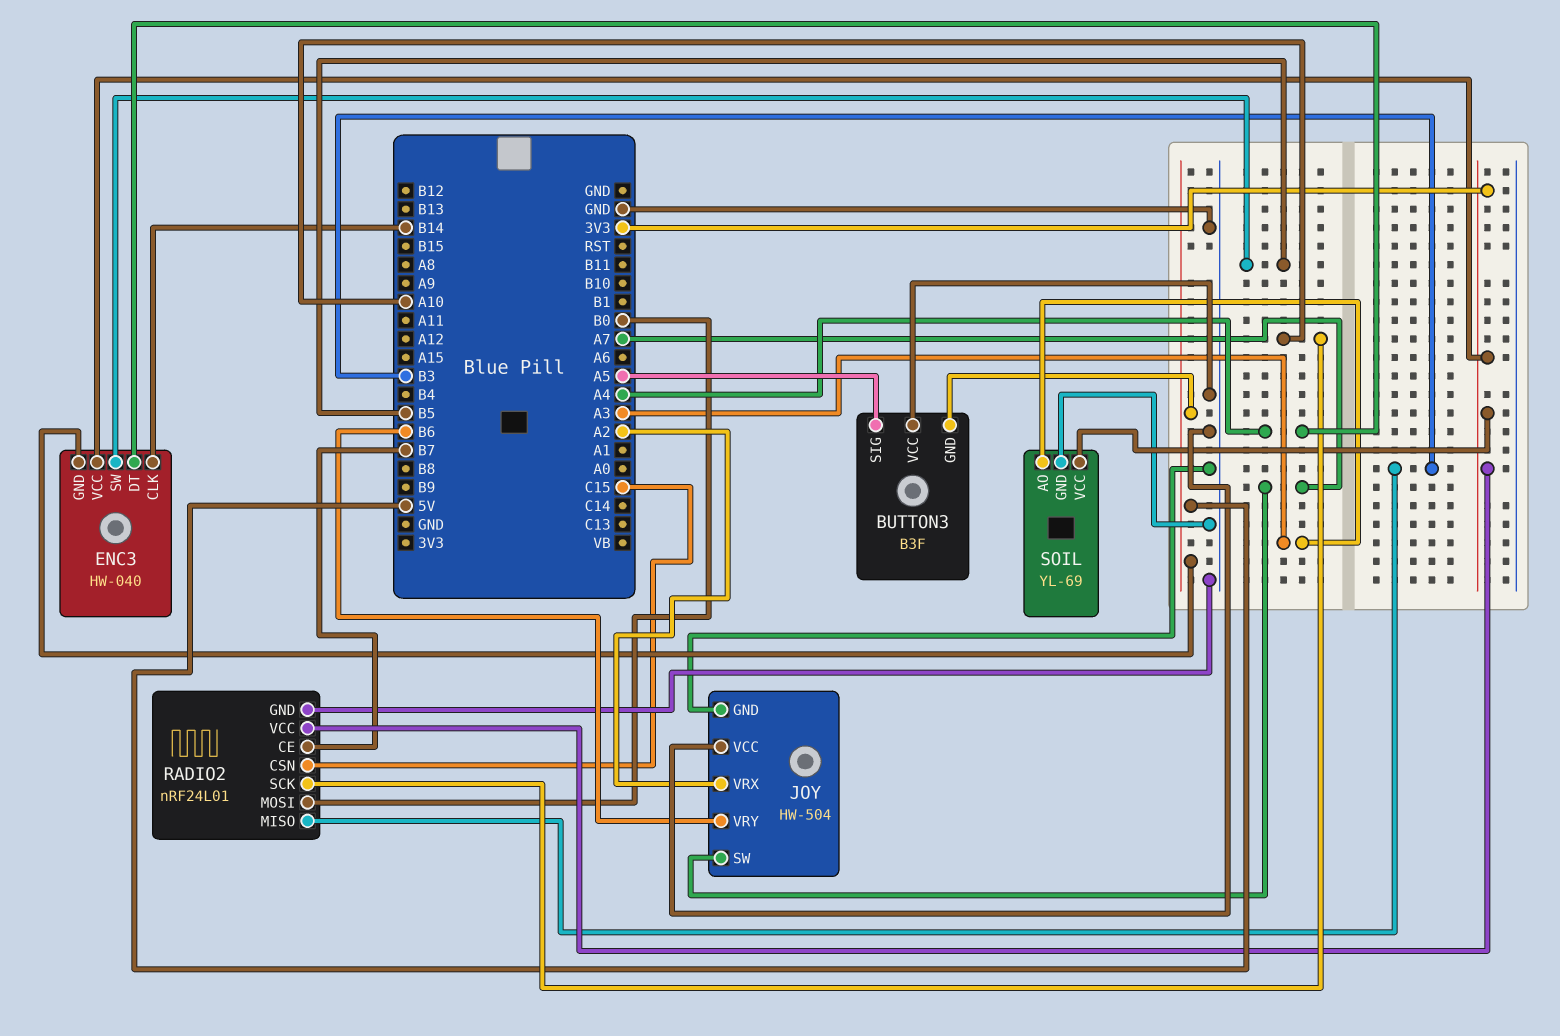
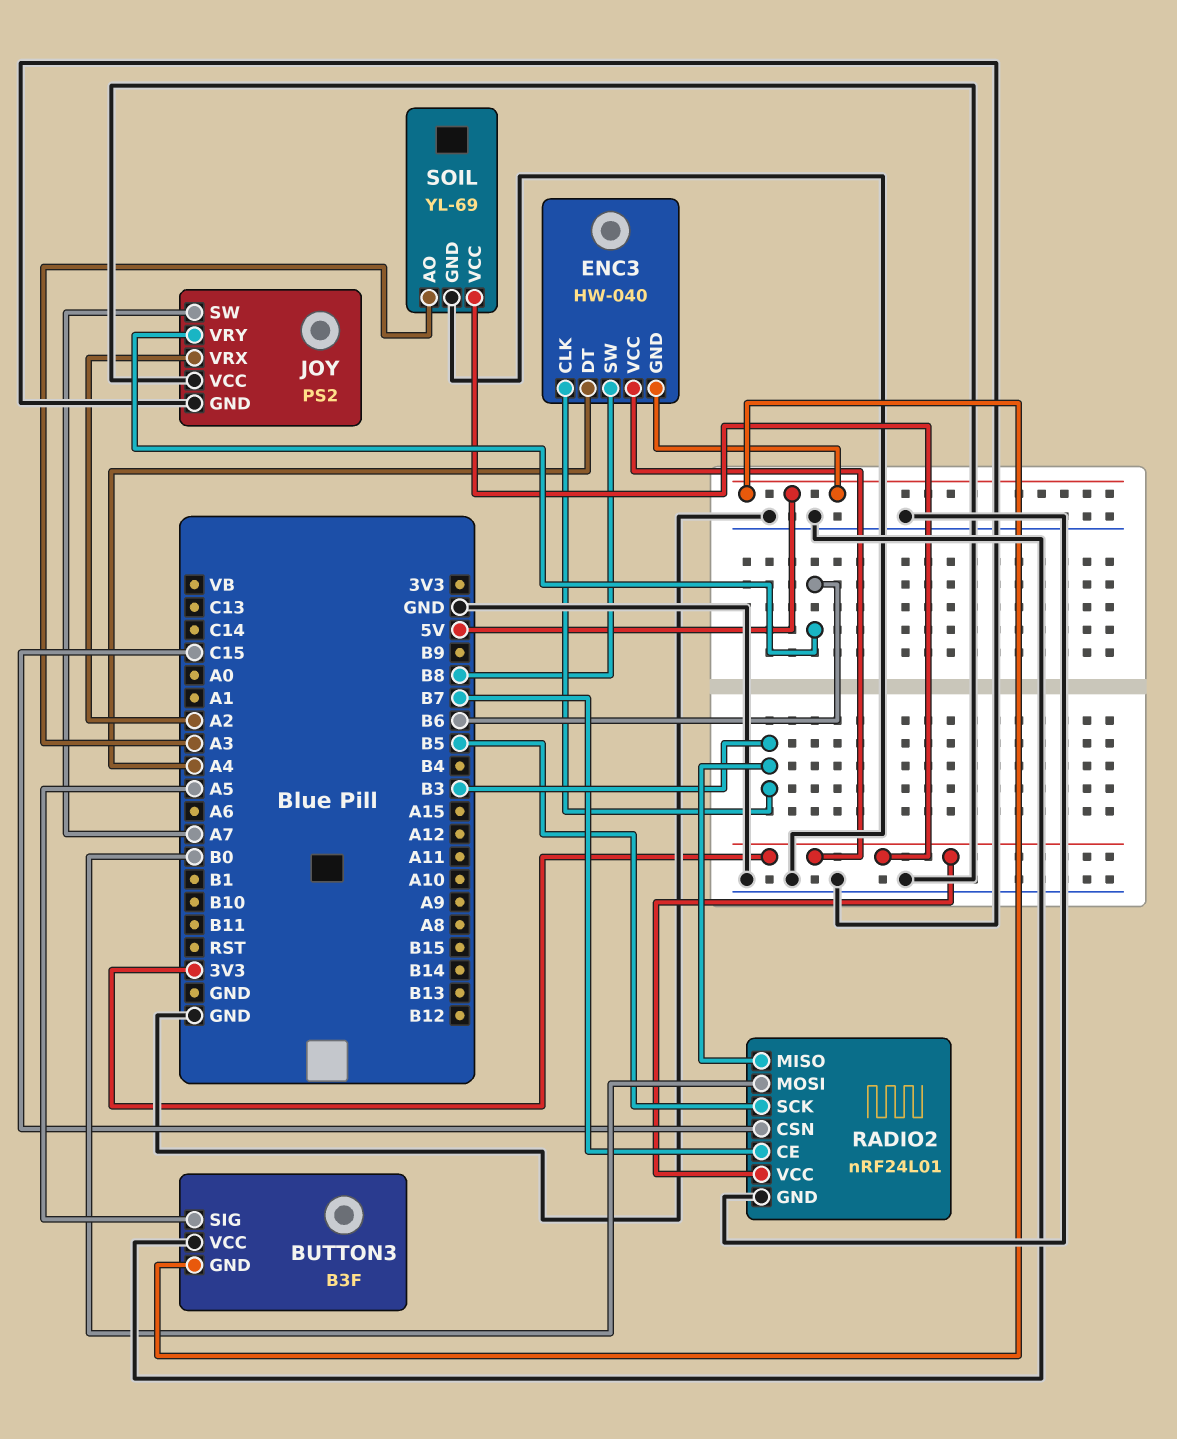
ENC3 pin CLK: B14 -> B3
ENC3 pin SW: B5 -> B8
JOY: HW-504 -> PS2
RADIO2 pin SCK: A10 -> B5

